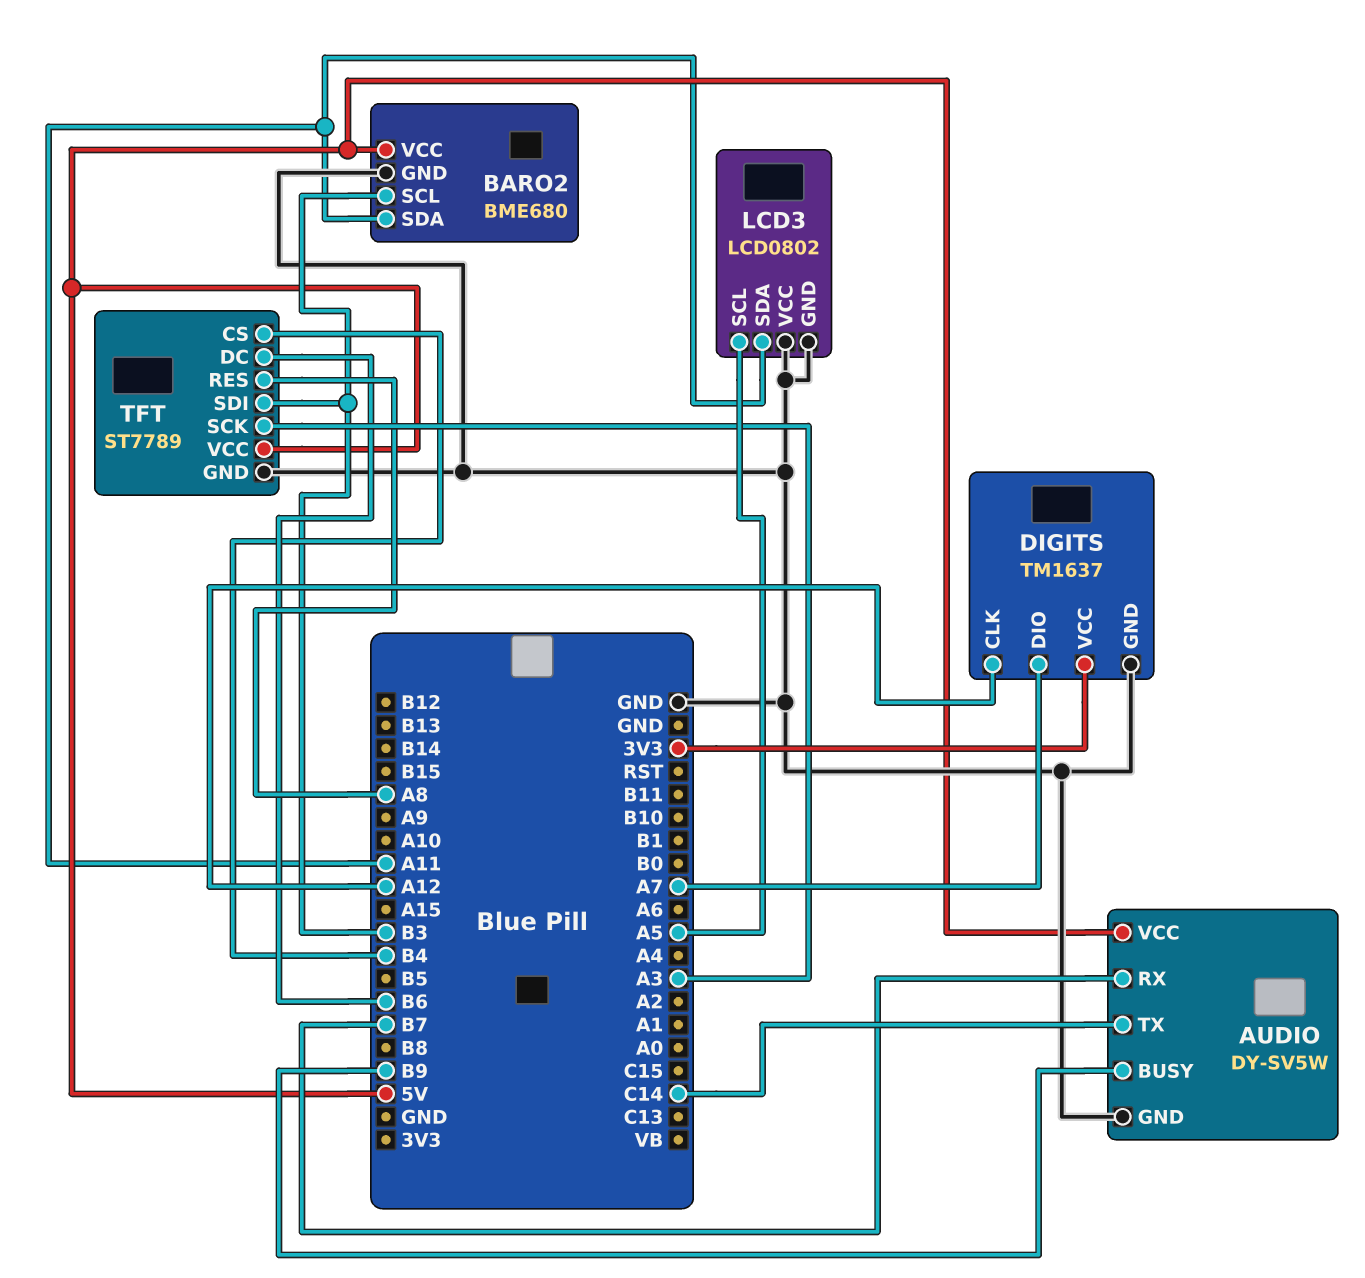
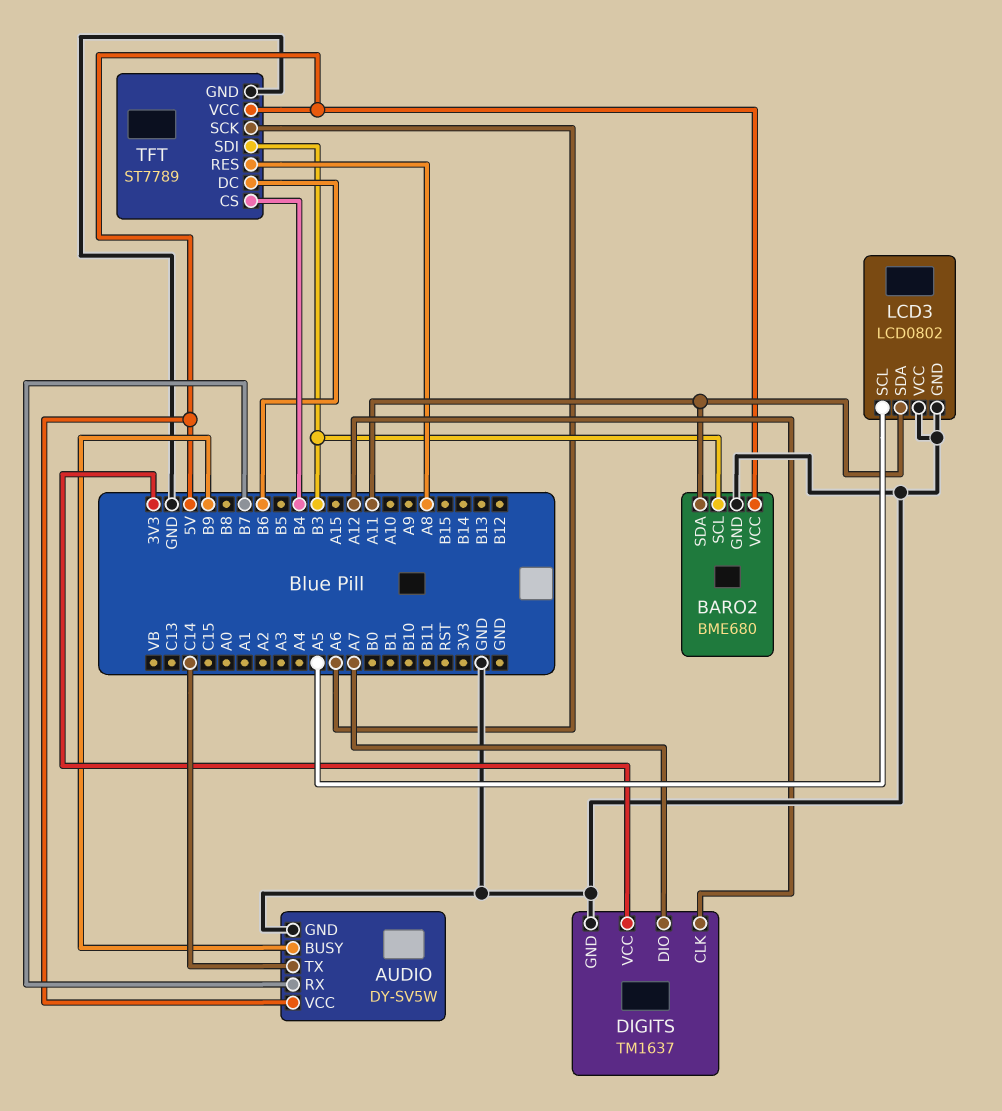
TFT pin SCK: A3 -> A6

